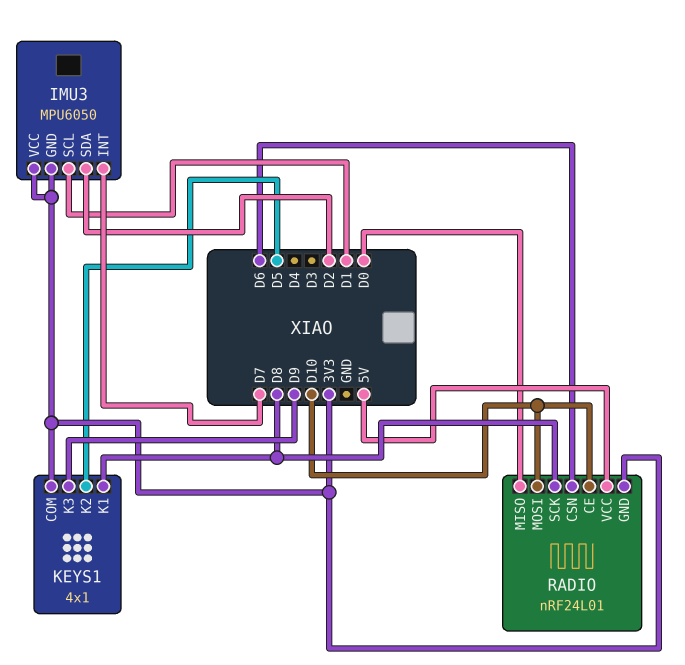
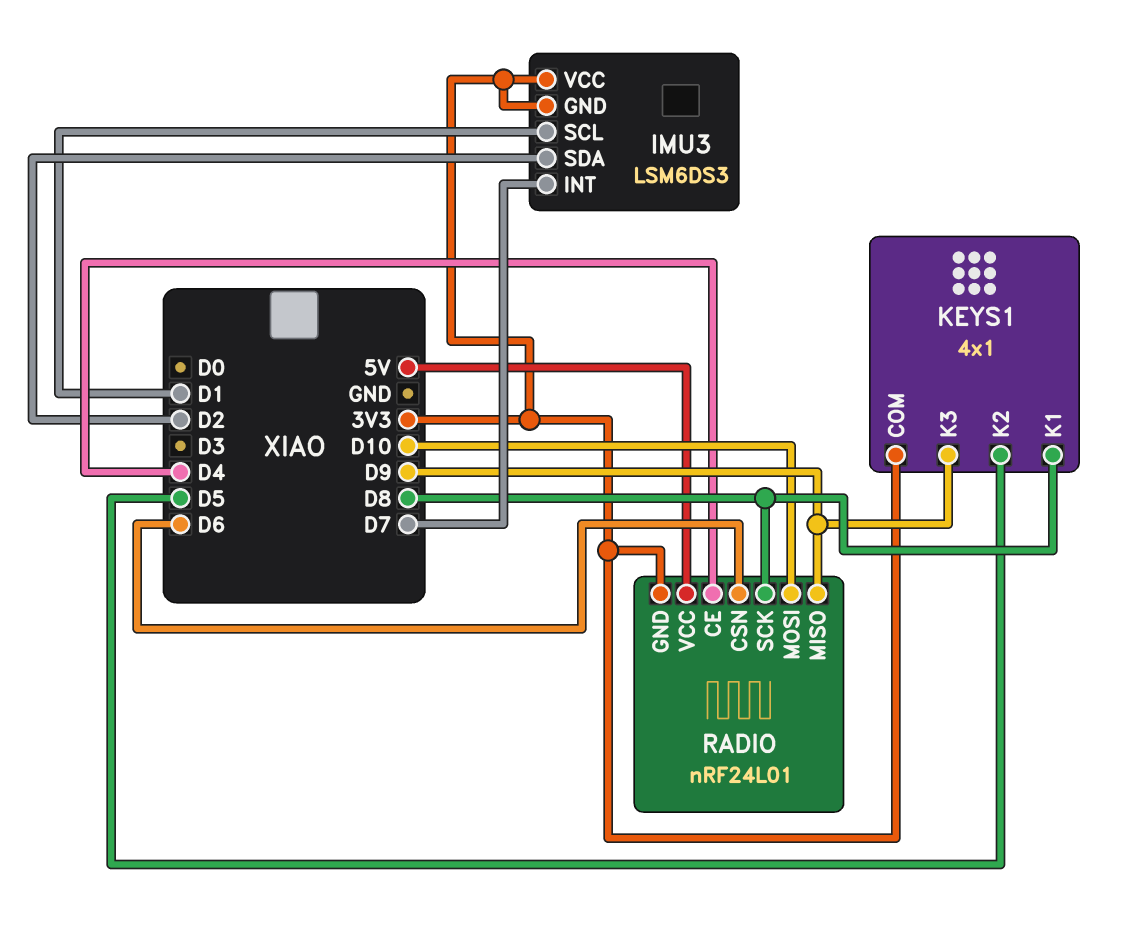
IMU3: MPU6050 -> LSM6DS3
RADIO pin CE: D10 -> D4
RADIO pin MISO: D0 -> D9

